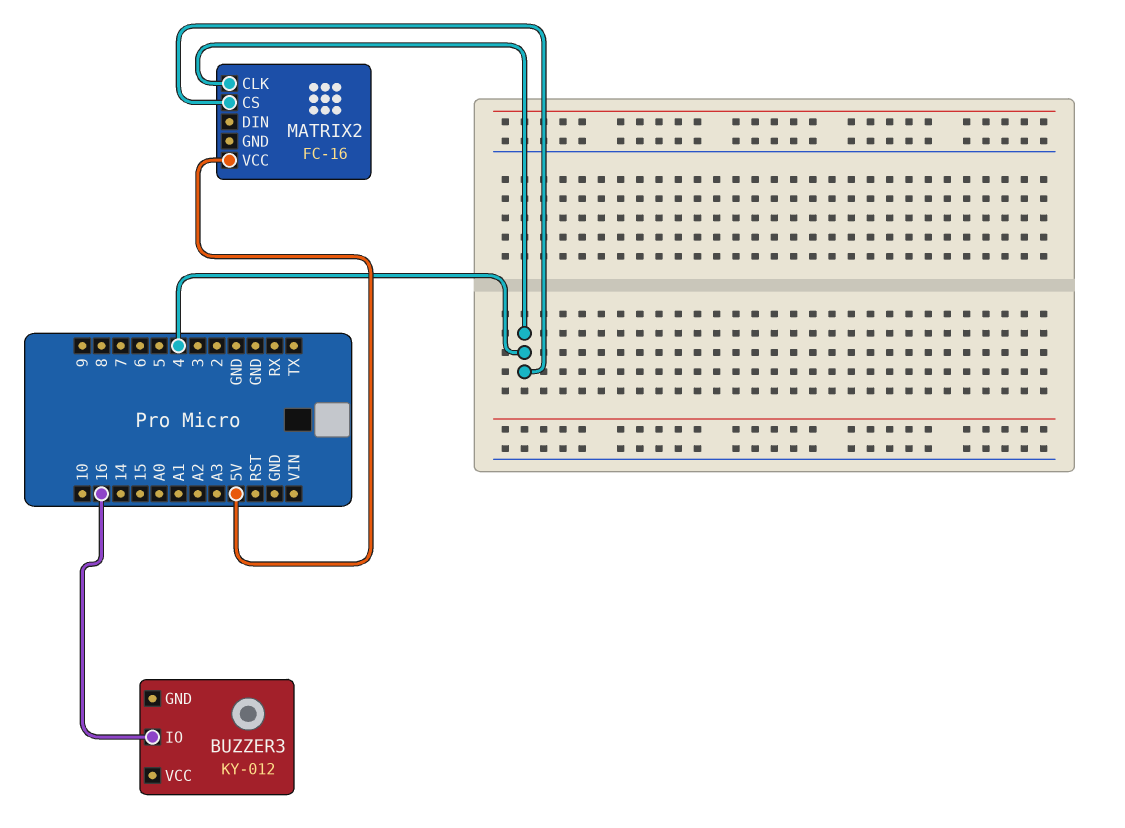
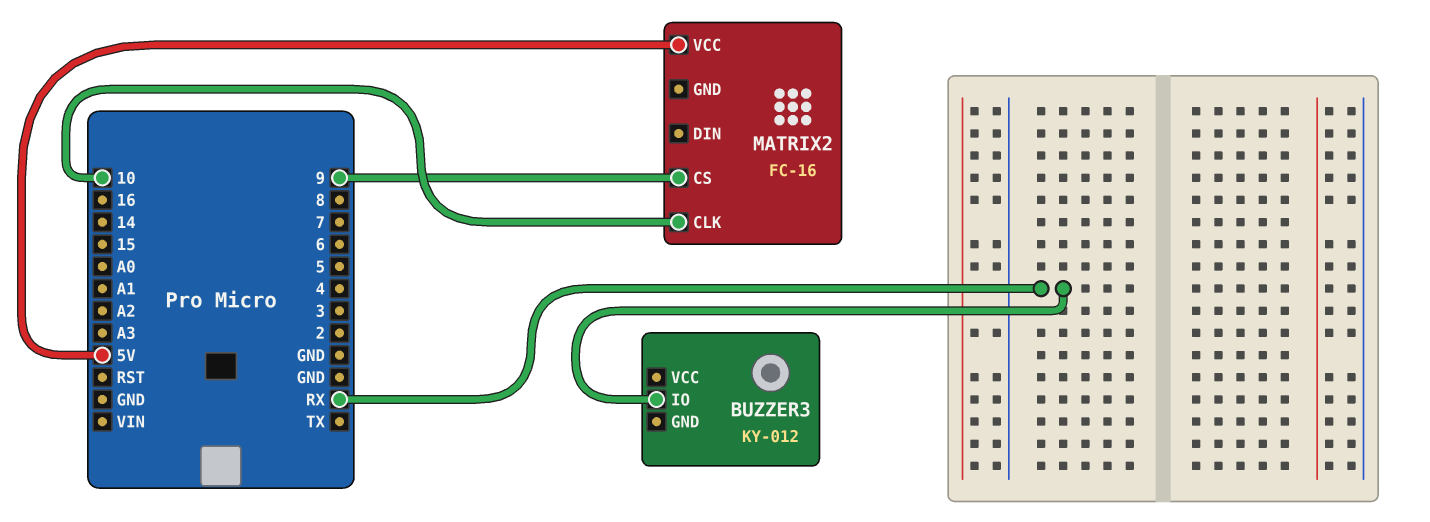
BUZZER3 pin IO: 16 -> RX
MATRIX2 pin CLK: 4 -> 10
MATRIX2 pin CS: 4 -> 9

